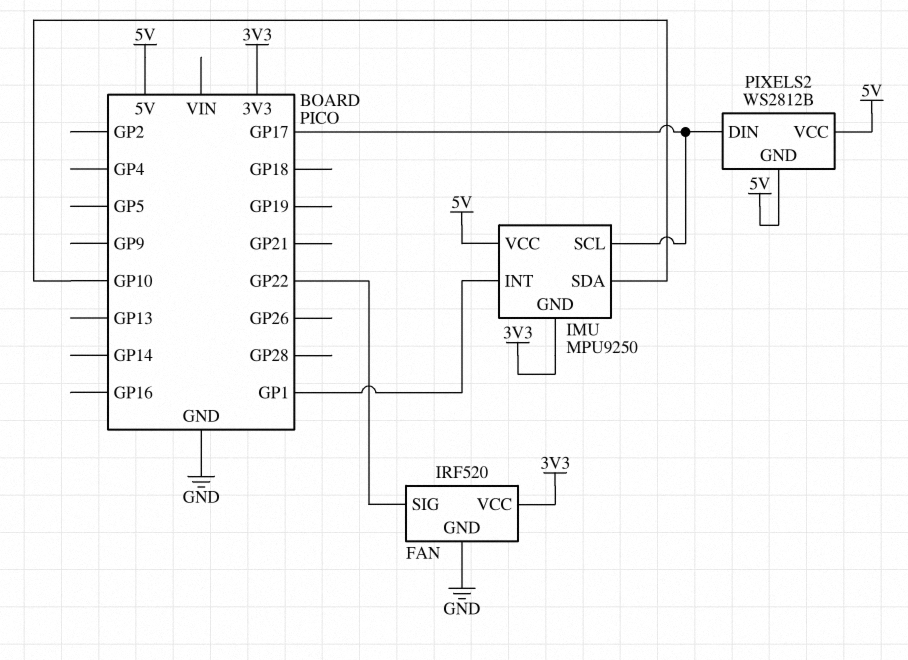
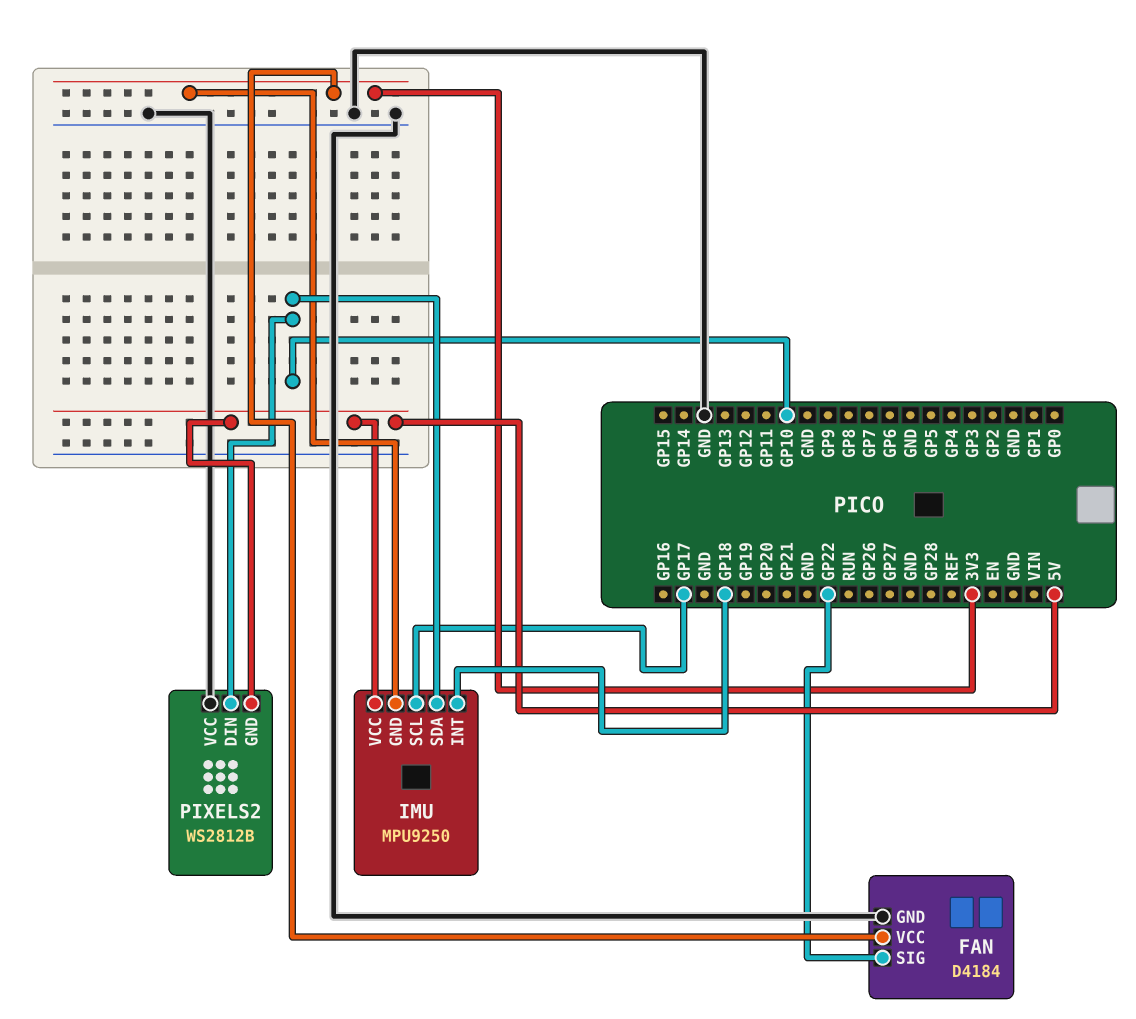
FAN: IRF520 -> D4184
IMU pin INT: GP1 -> GP18
PIXELS2 pin DIN: GP17 -> GP10
PIXELS2 pin VCC: 5V -> GND

